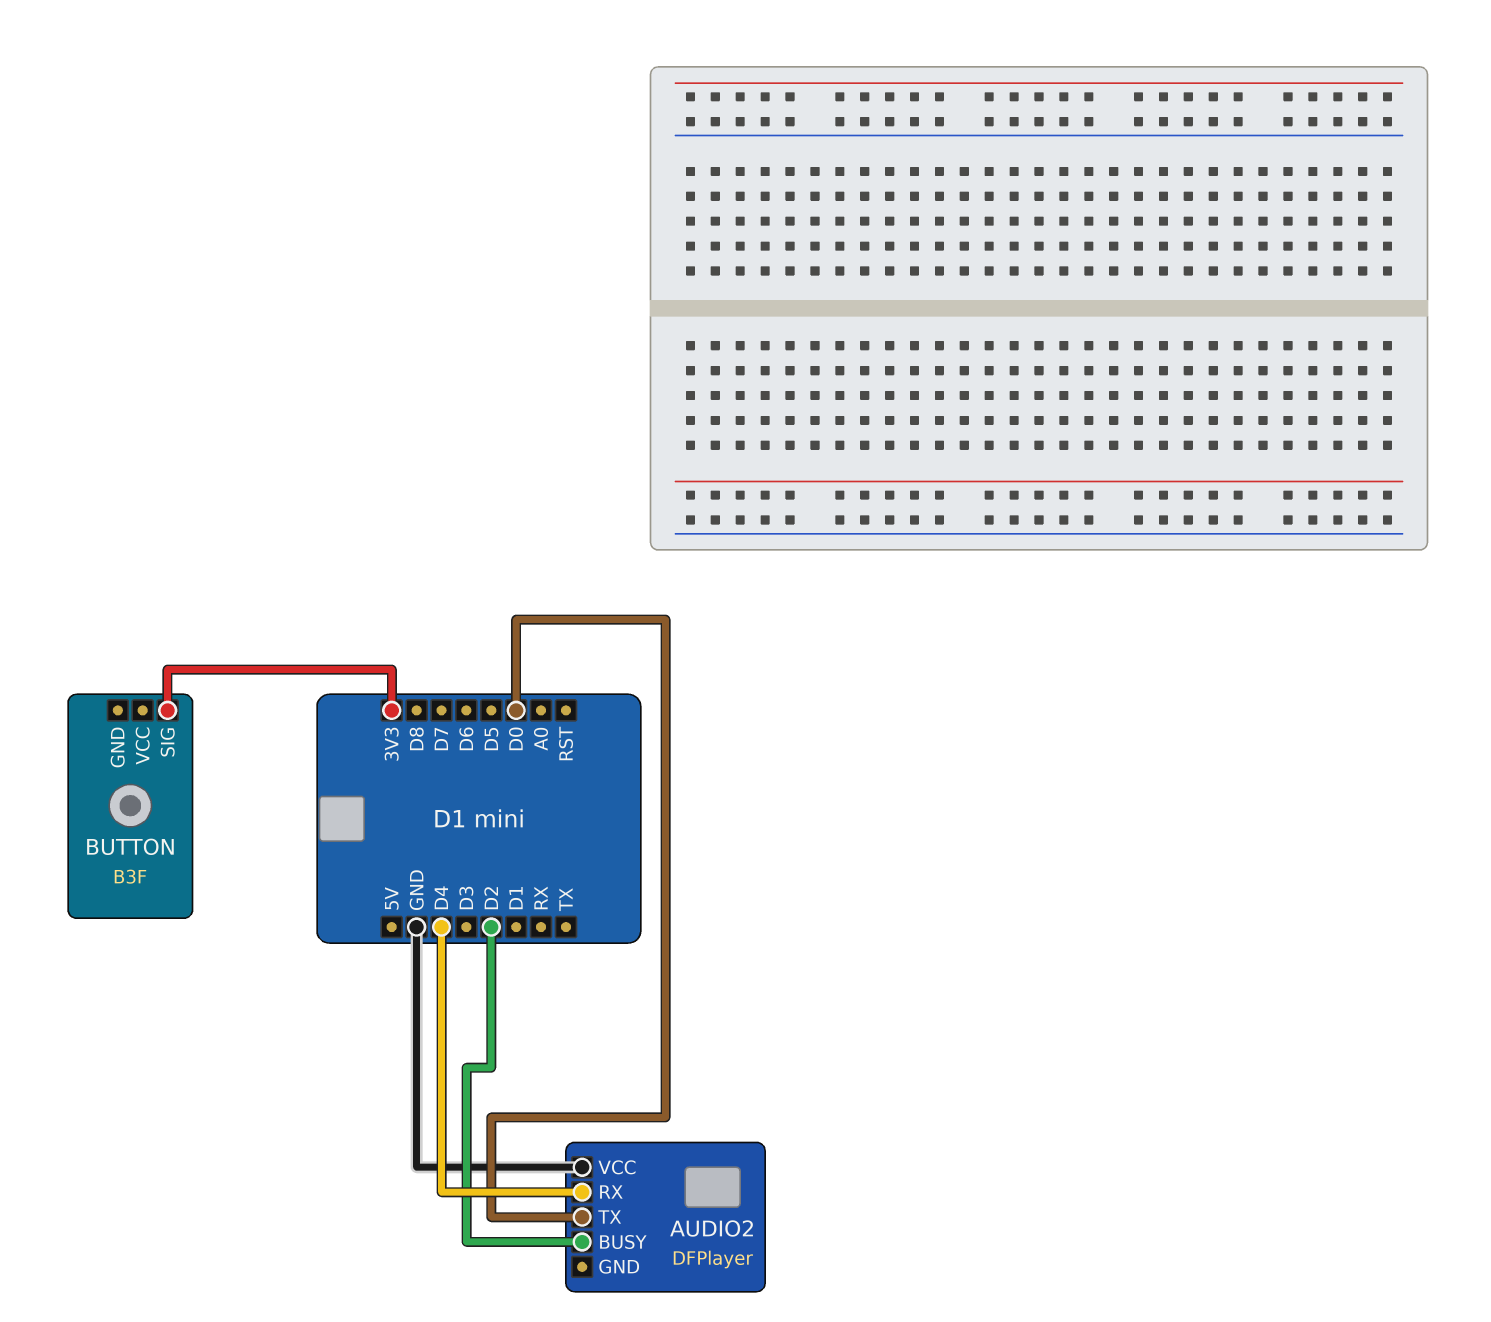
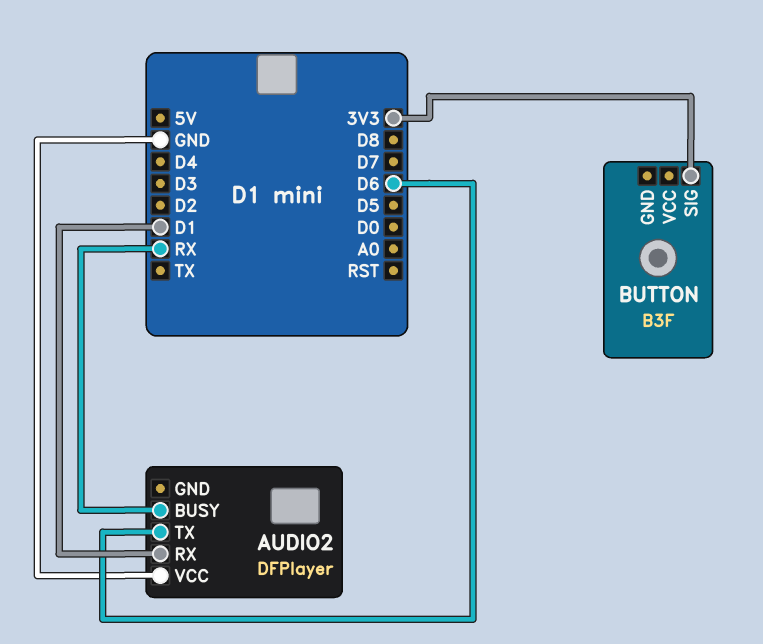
AUDIO2 pin BUSY: D2 -> RX
AUDIO2 pin RX: D4 -> D1
AUDIO2 pin TX: D0 -> D6

